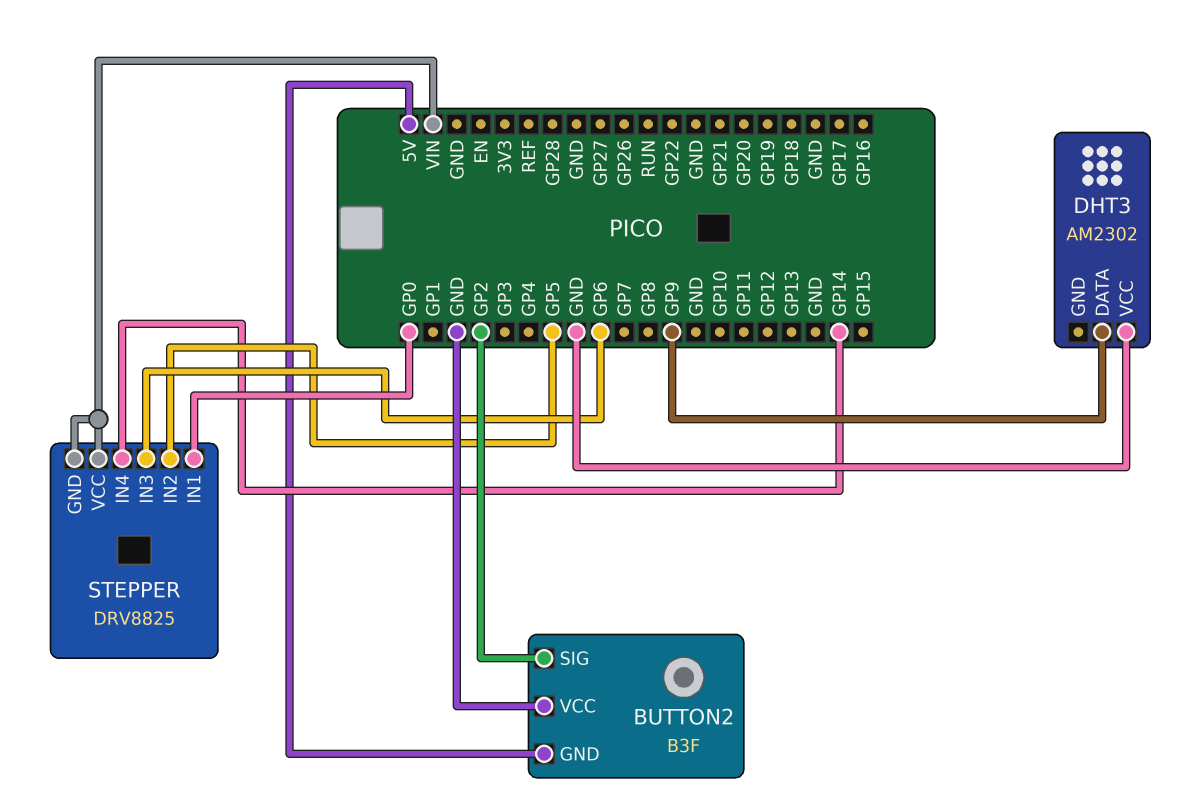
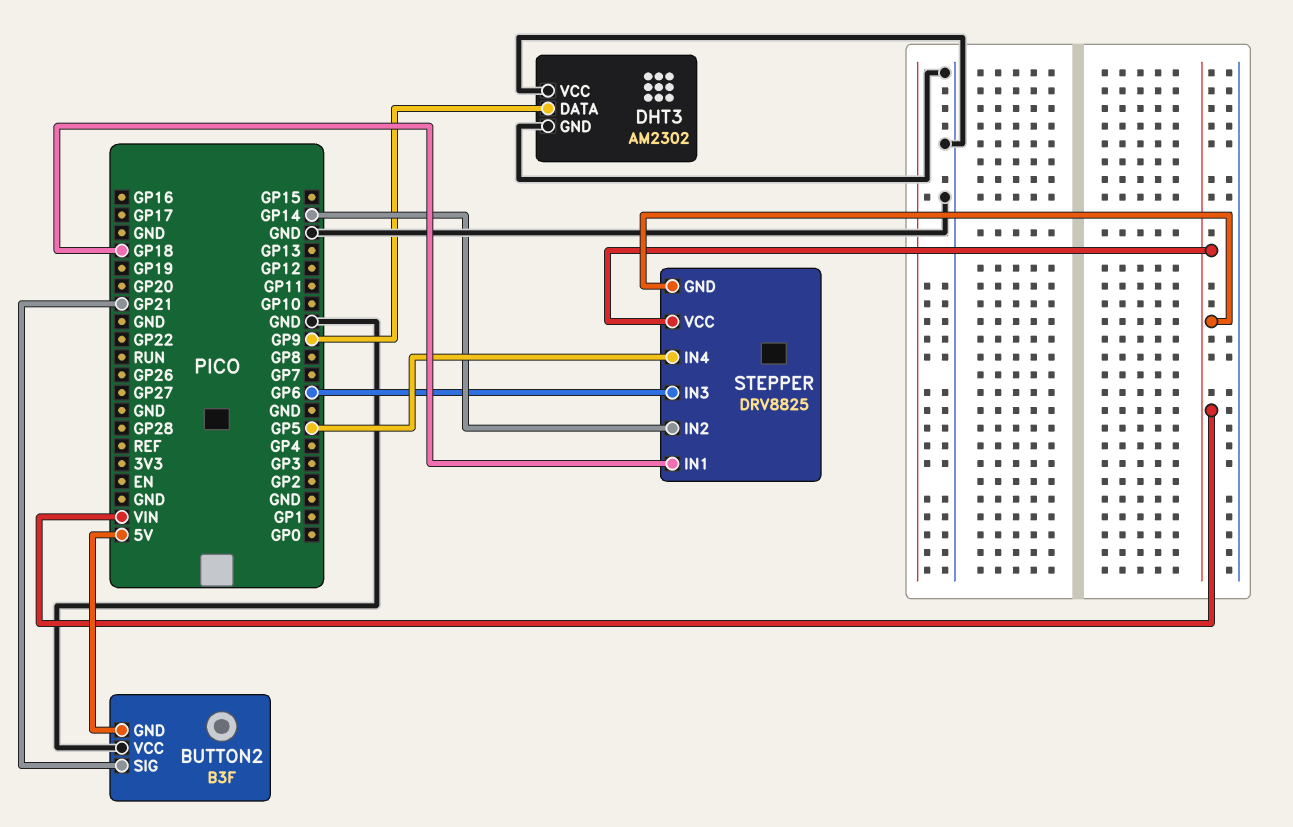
BUTTON2 pin SIG: GP2 -> GP21
DHT3 pin GND: none -> GND
STEPPER pin IN1: GP0 -> GP18
STEPPER pin IN2: GP5 -> GP14
STEPPER pin IN4: GP14 -> GP5

